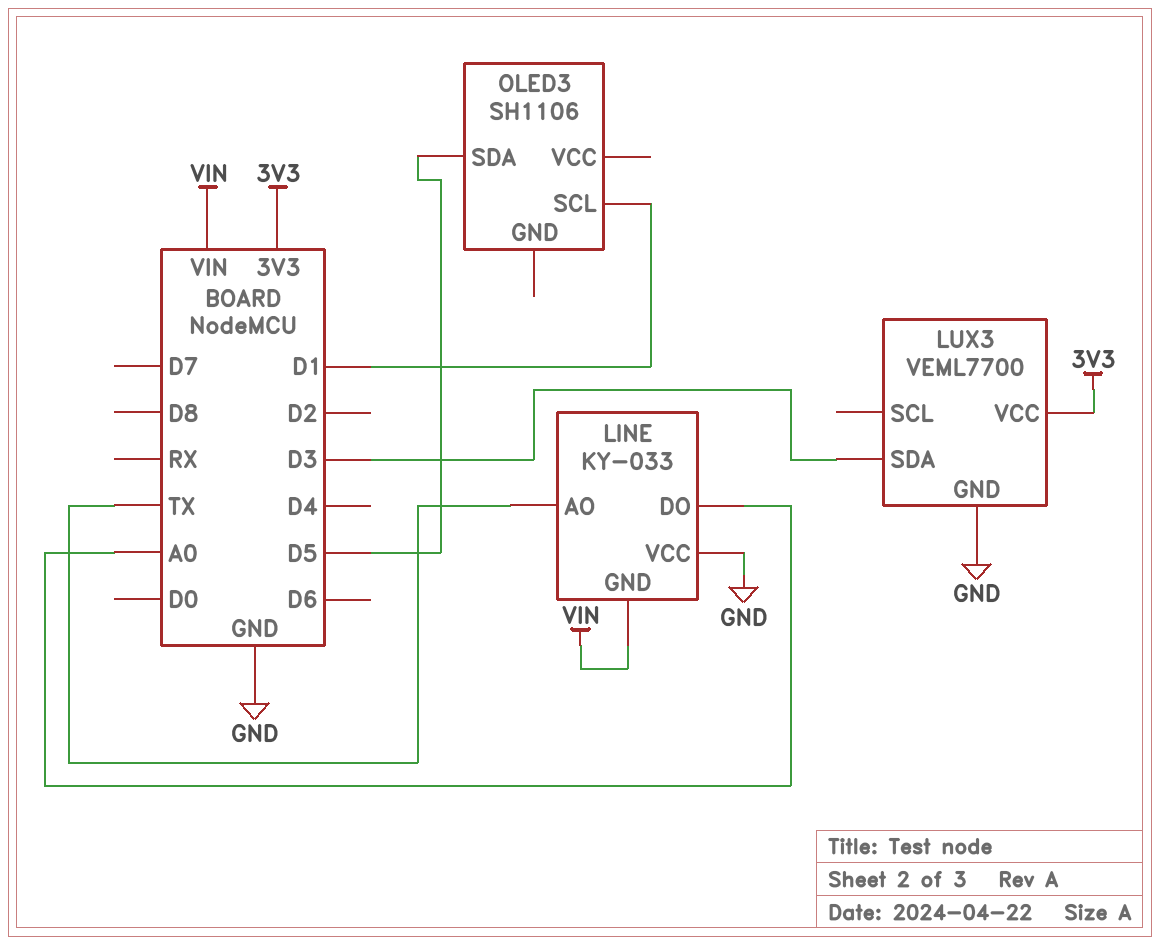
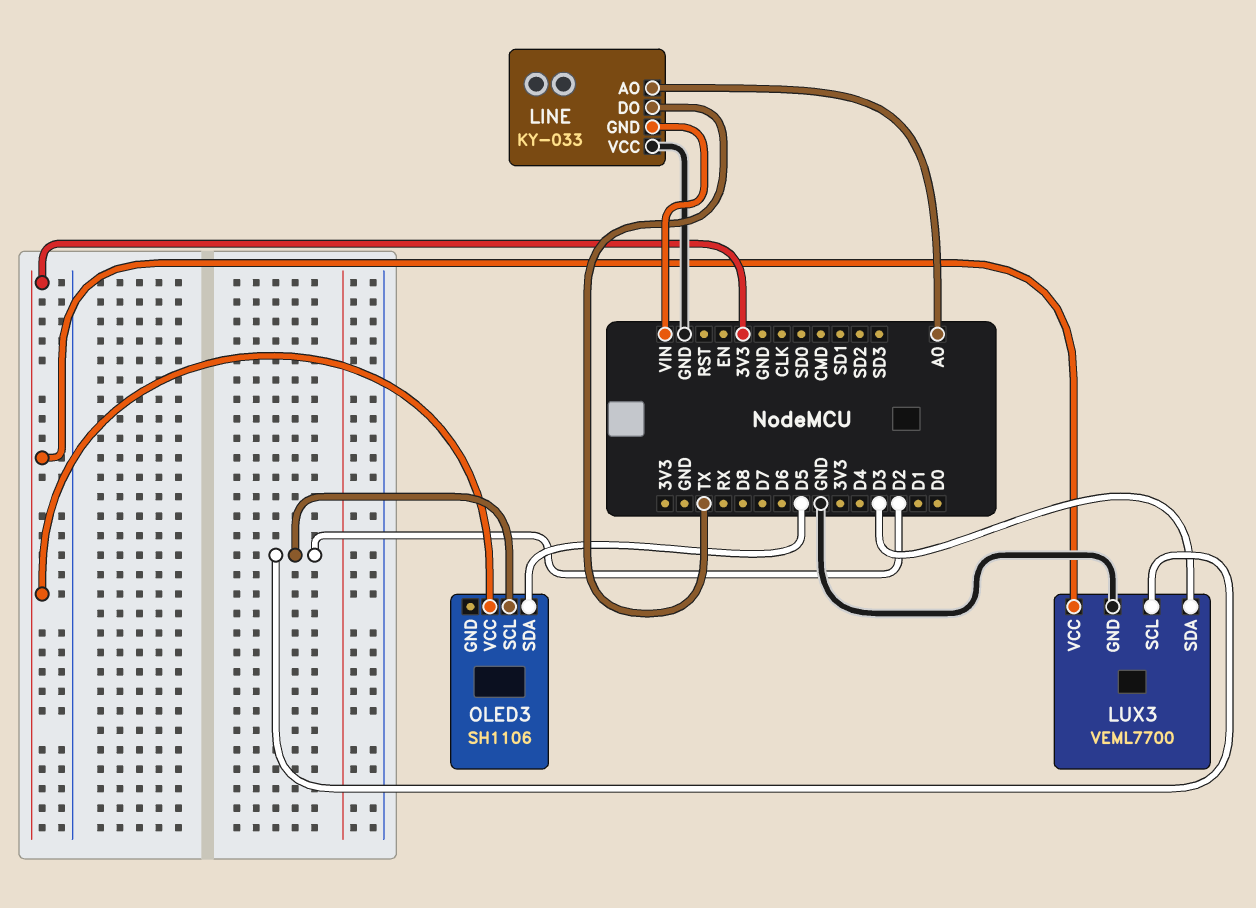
LINE pin AO: TX -> A0
LINE pin DO: A0 -> TX
LUX3 pin SCL: none -> D2
OLED3 pin SCL: D1 -> D2
OLED3 pin VCC: none -> 3V3

